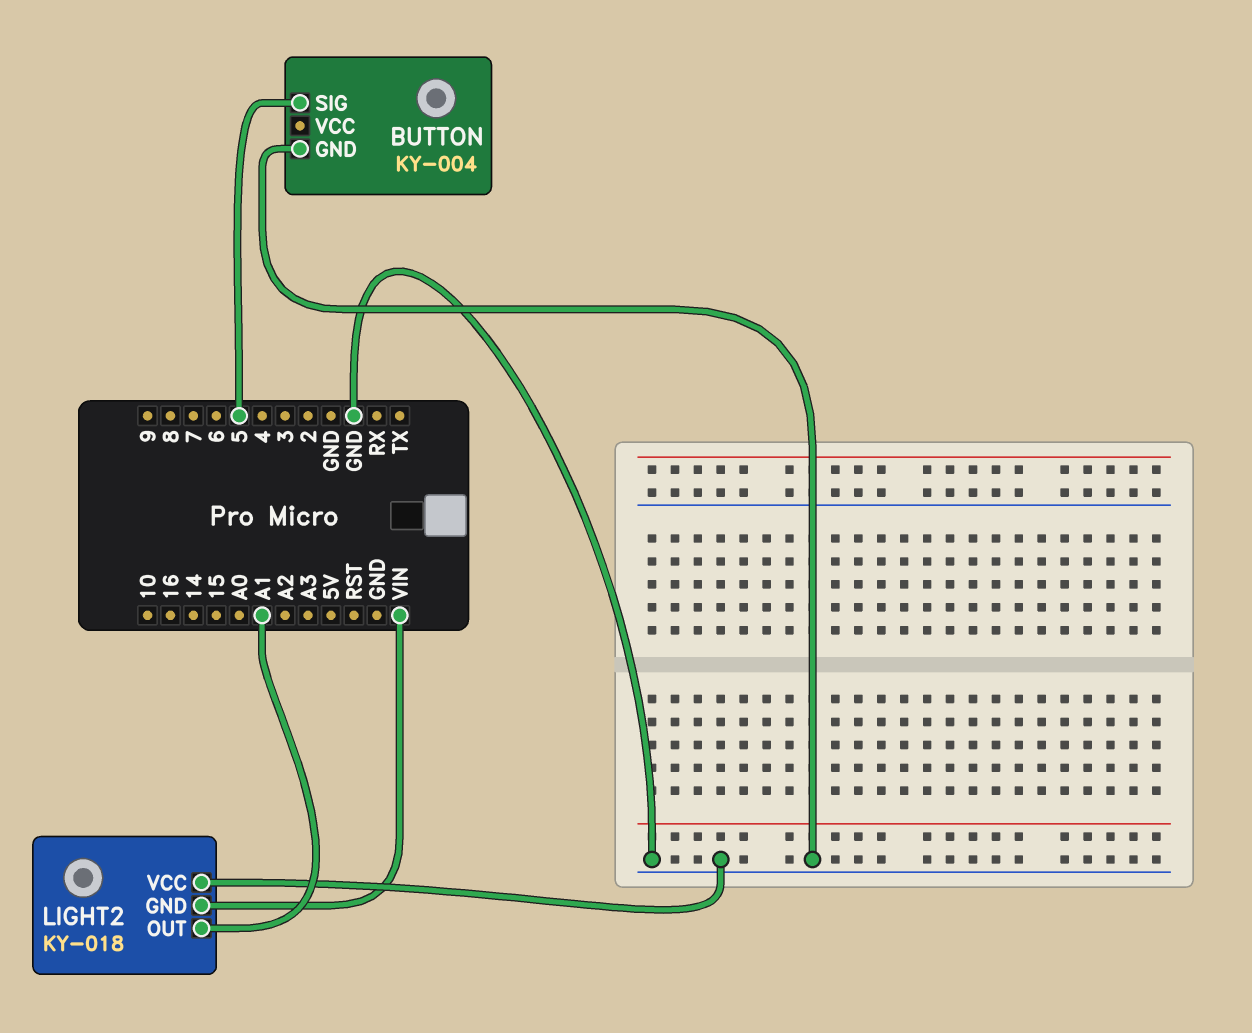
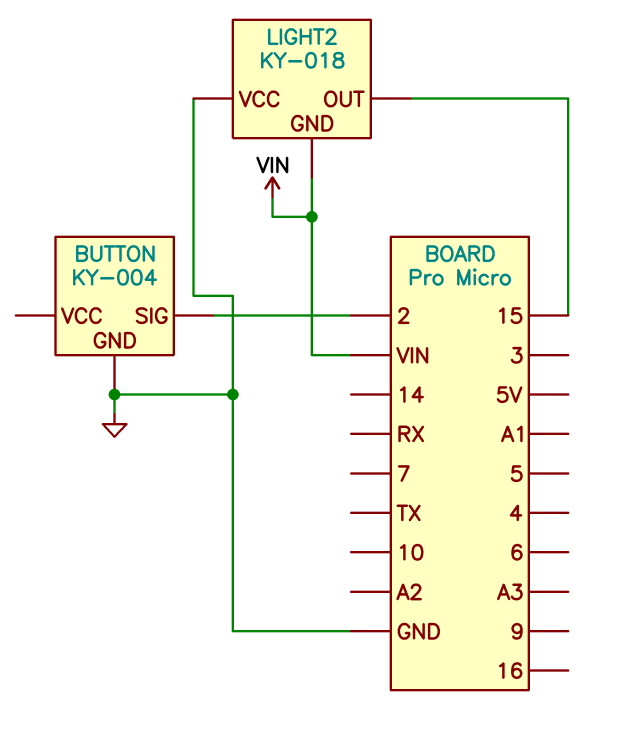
BUTTON pin SIG: 5 -> 2
LIGHT2 pin OUT: A1 -> 15

